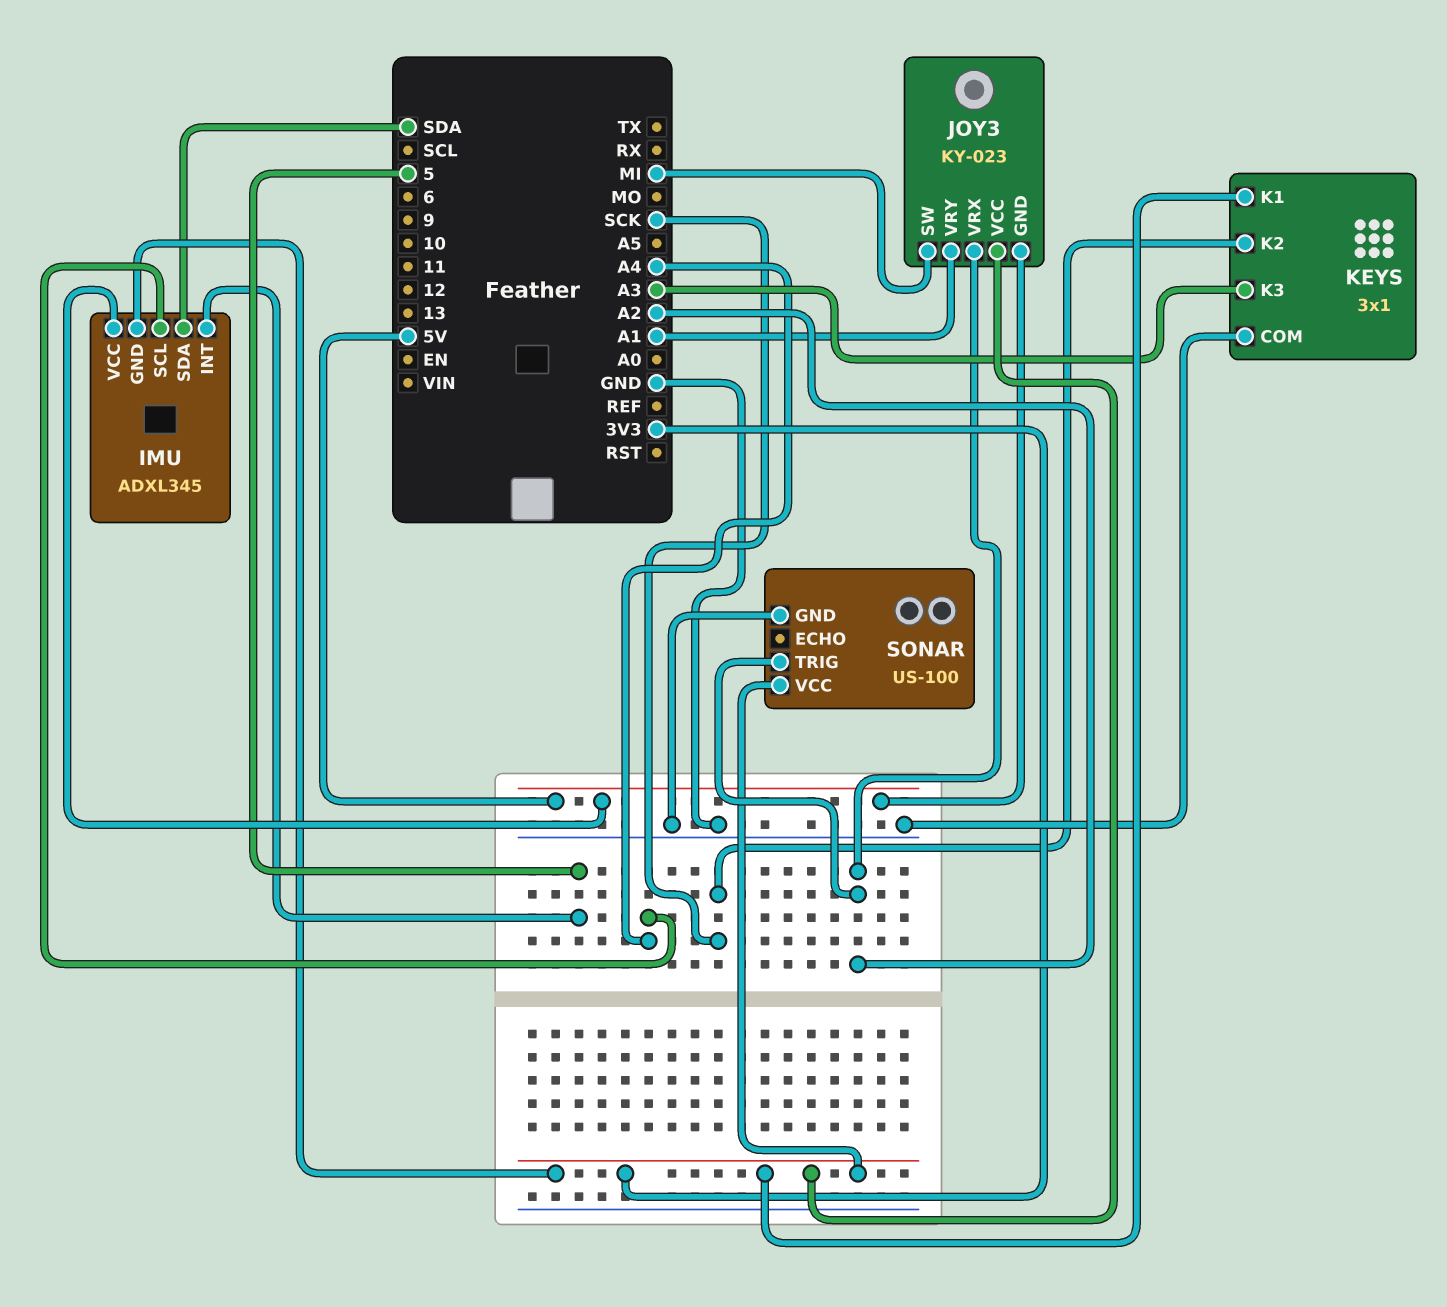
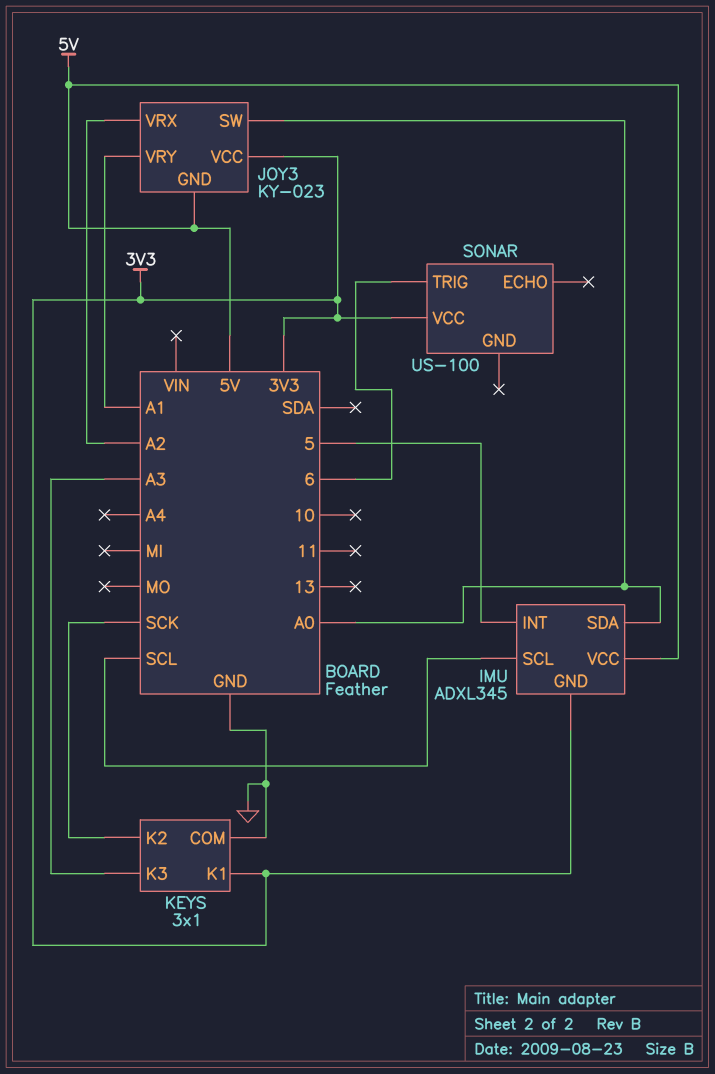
IMU pin SCL: A4 -> SCL
IMU pin SDA: SDA -> A0
JOY3 pin SW: MI -> A0
SONAR pin GND: GND -> none
SONAR pin TRIG: A2 -> 6

